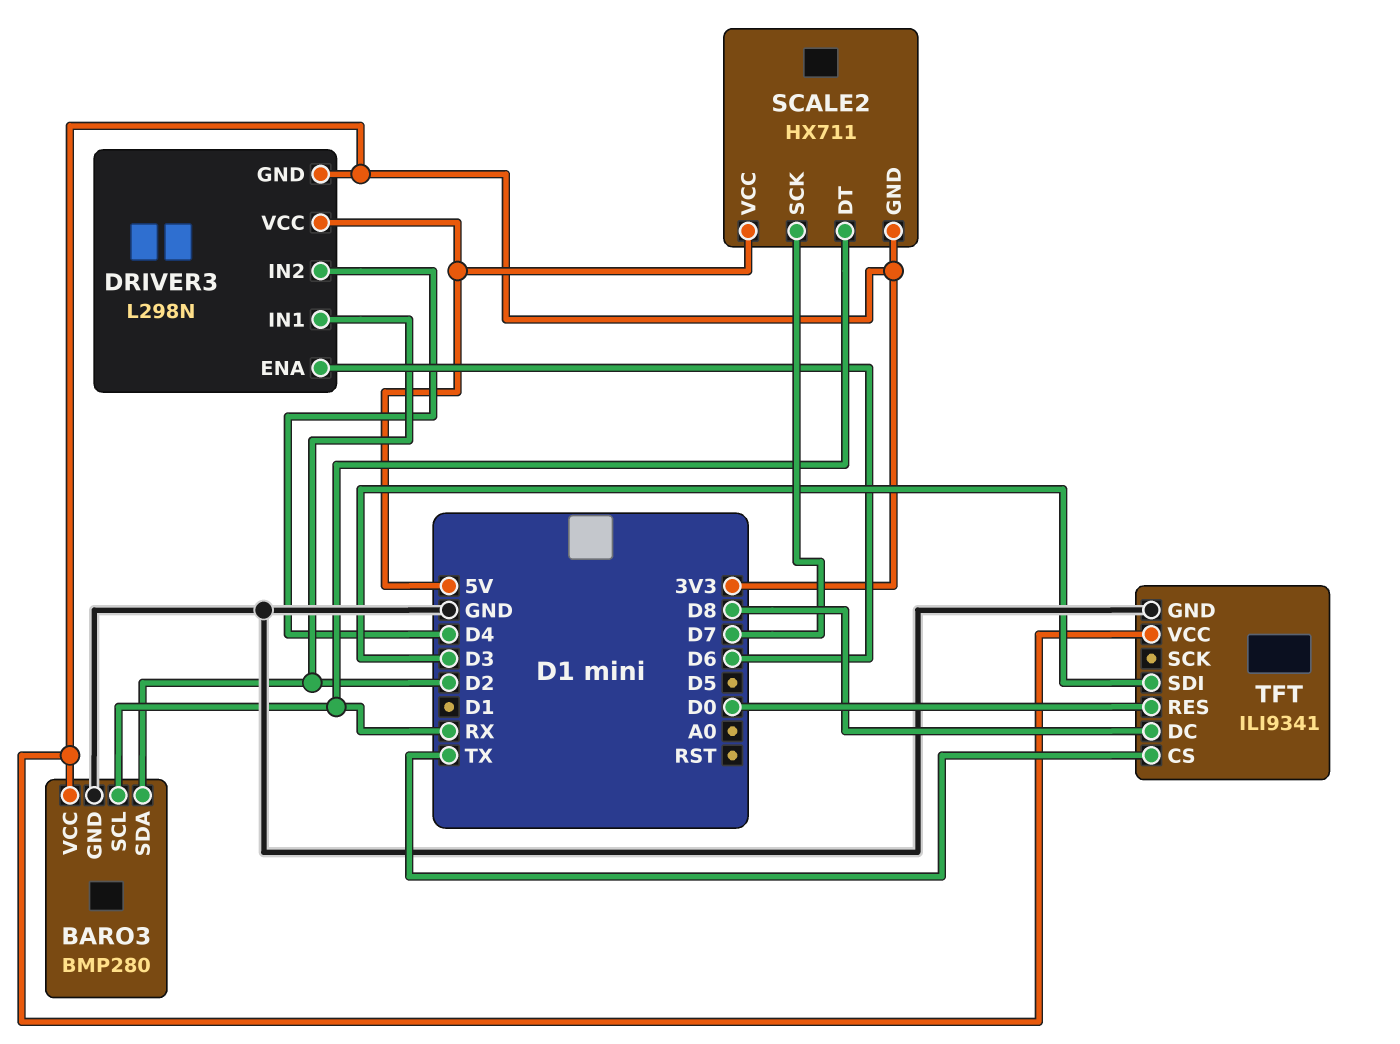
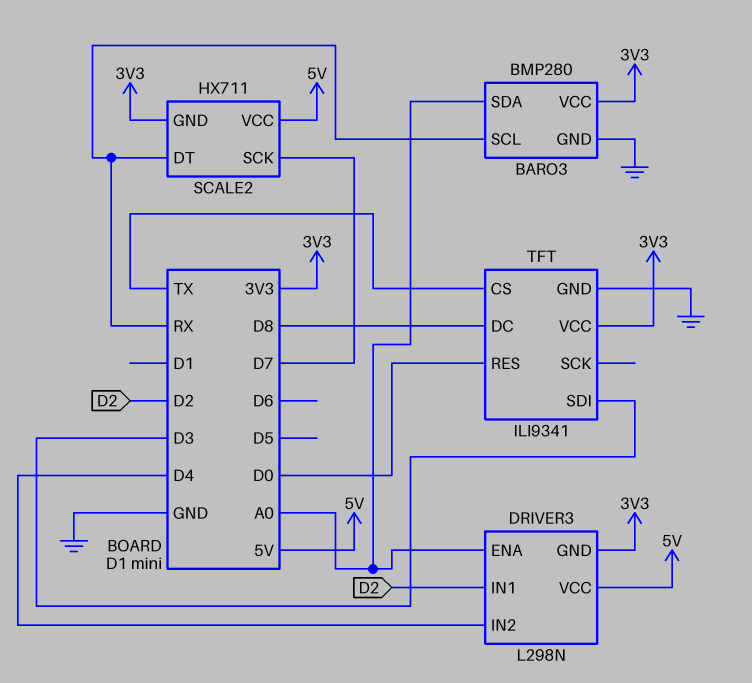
BARO3 pin SDA: D2 -> A0
DRIVER3 pin ENA: D6 -> A0

